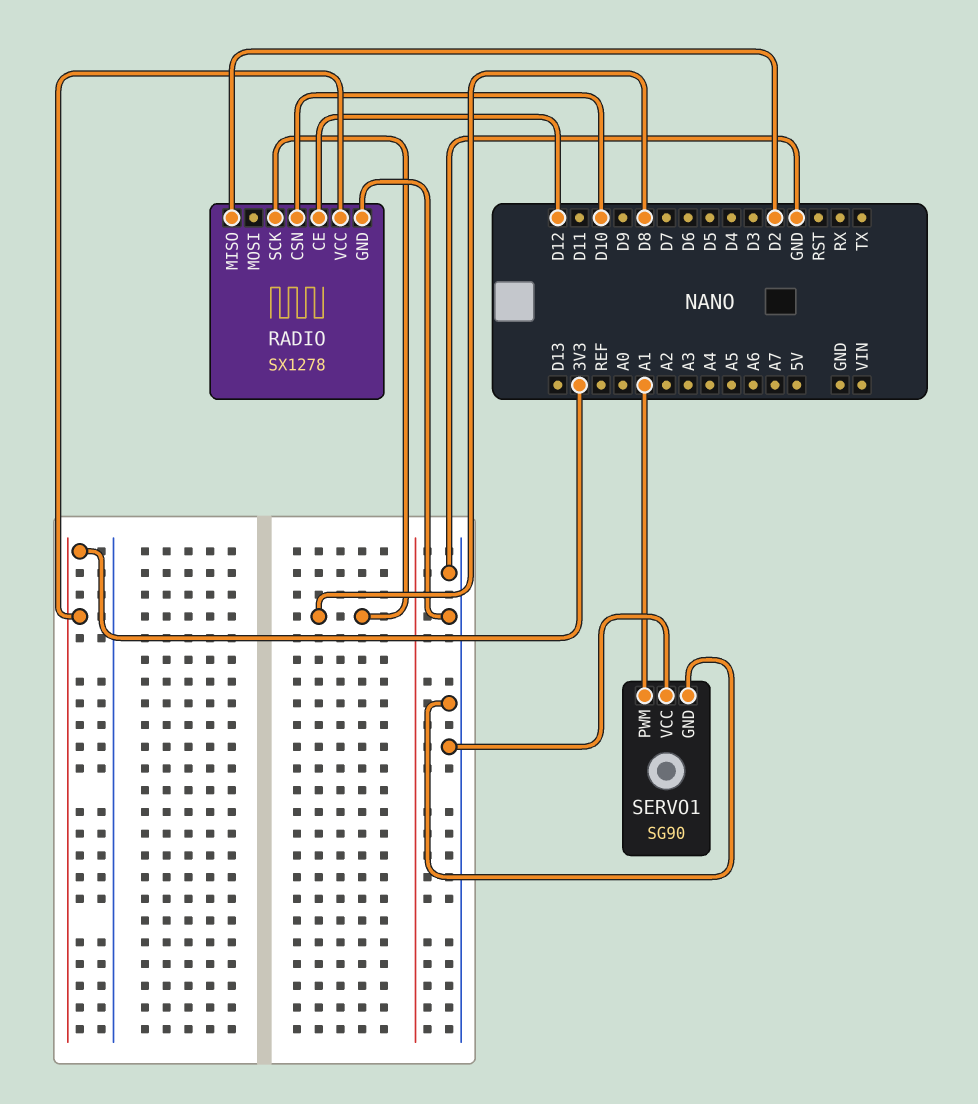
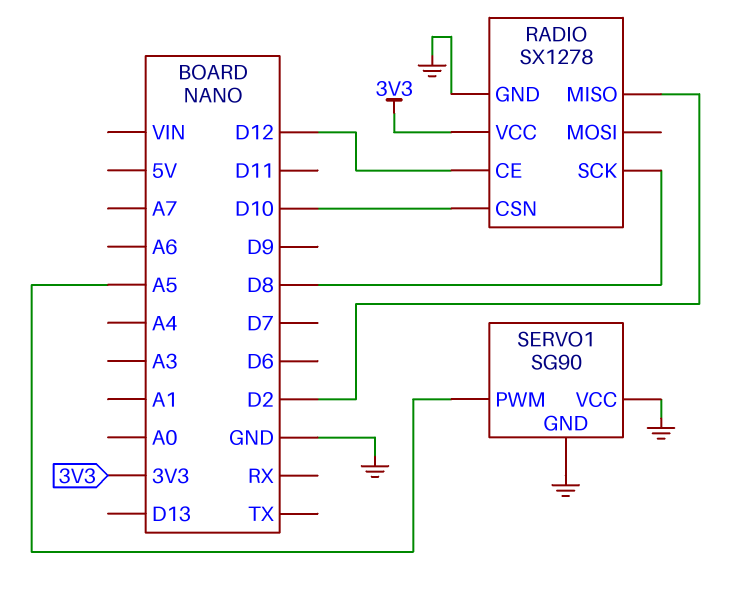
SERVO1 pin PWM: A1 -> A5

